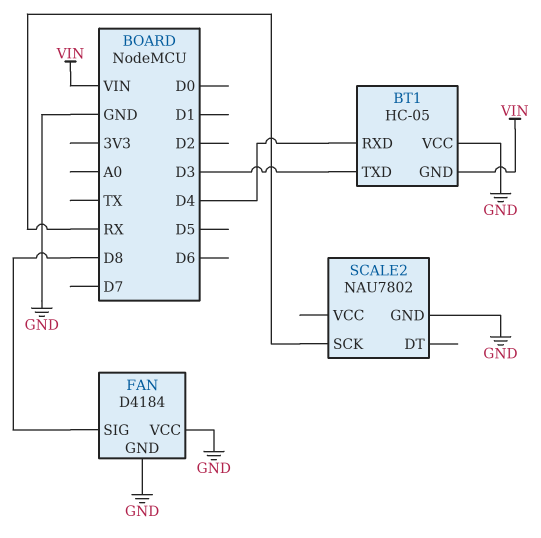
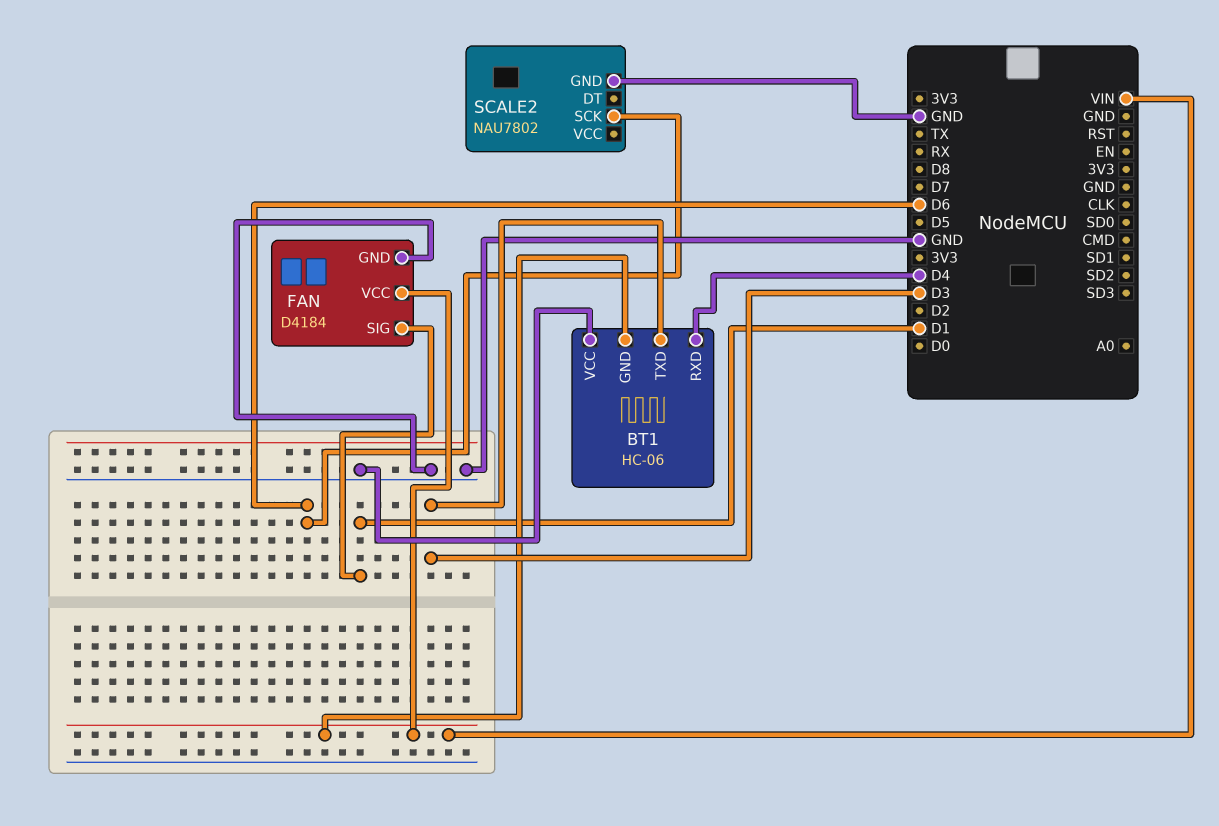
BT1: HC-05 -> HC-06
FAN pin SIG: D8 -> D1
FAN pin VCC: GND -> VIN
SCALE2 pin SCK: RX -> D6

